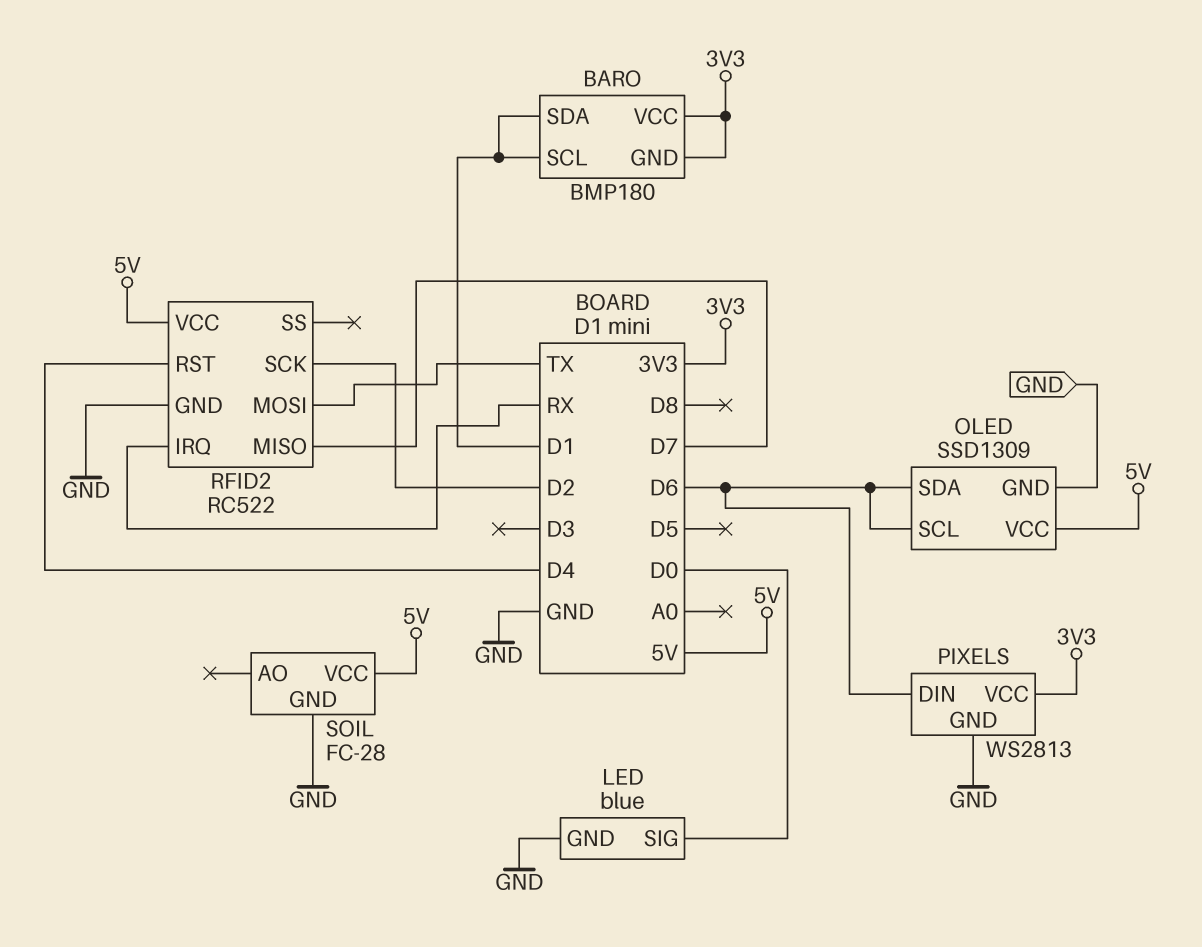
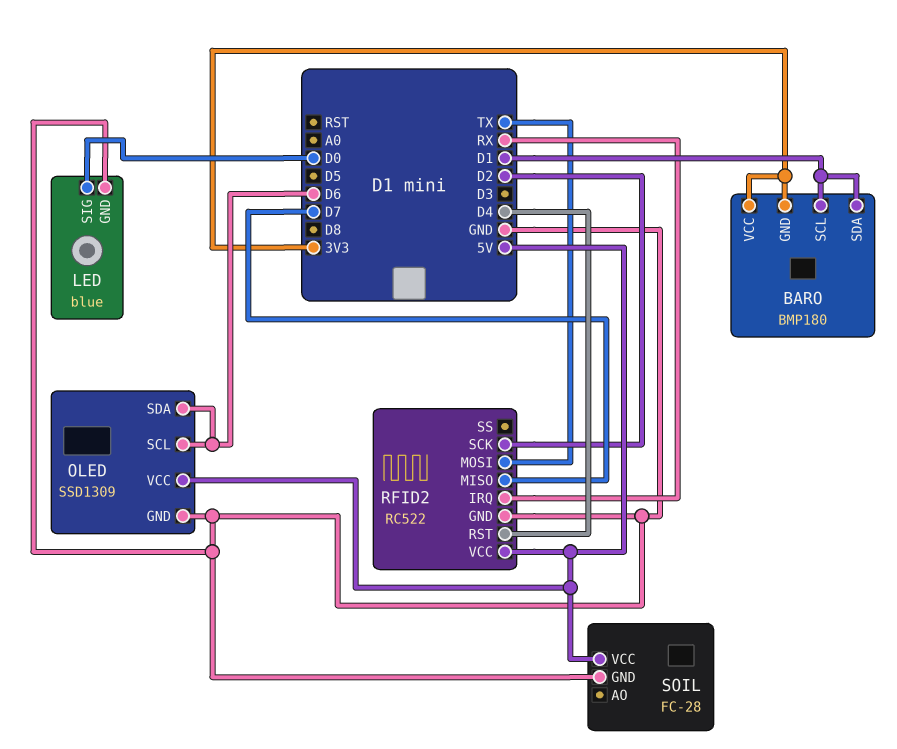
PIXELS: WS2813 -> none
PIXELS pin DIN: D6 -> none
PIXELS pin GND: GND -> none
PIXELS pin VCC: 3V3 -> none

